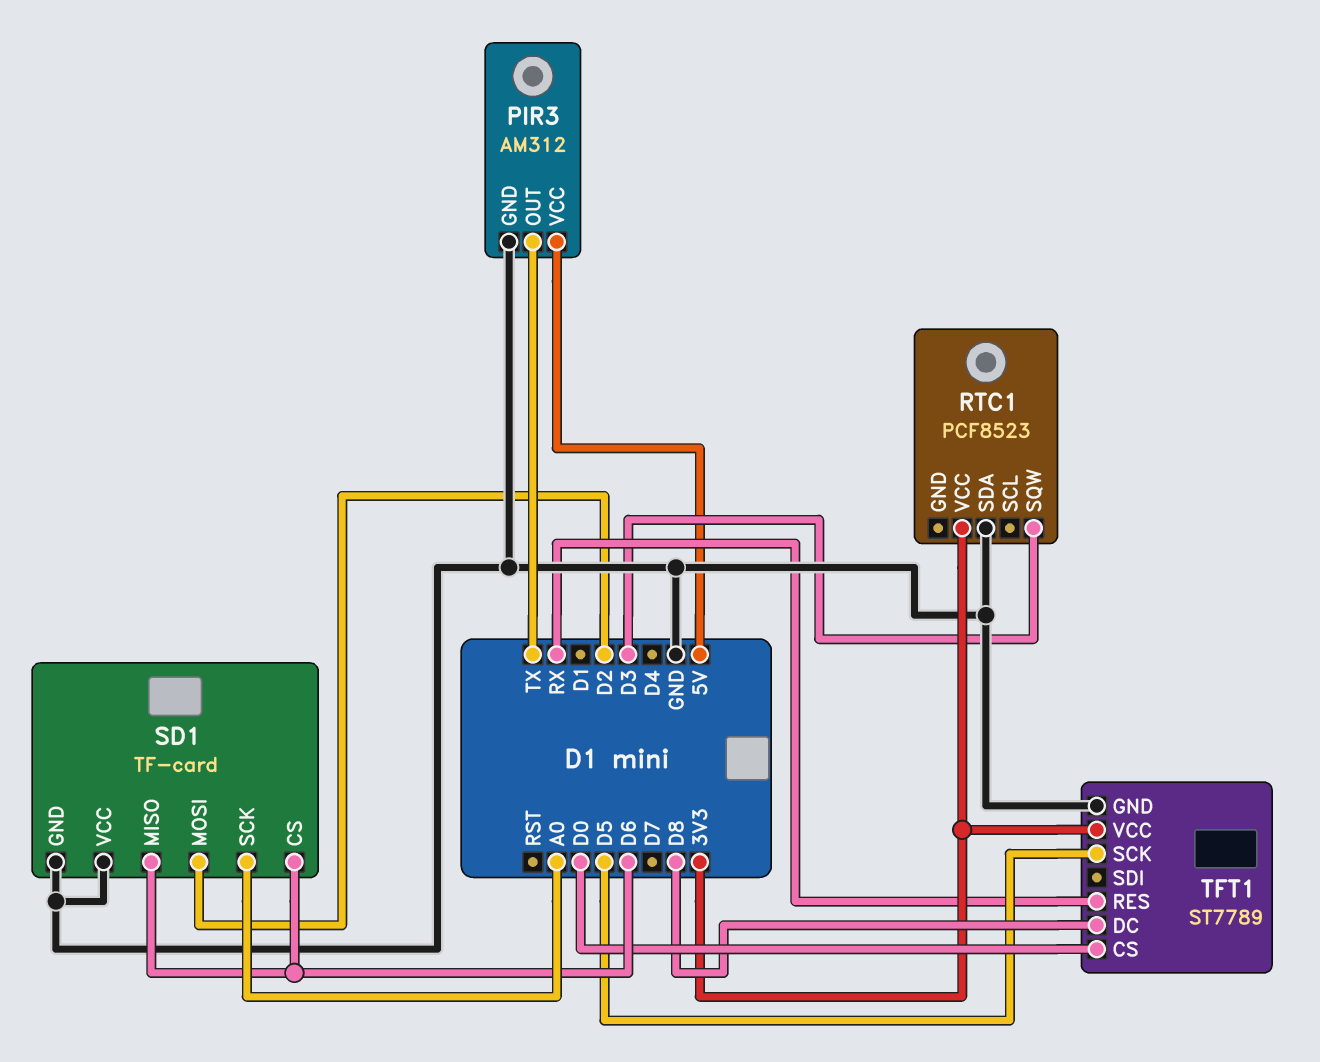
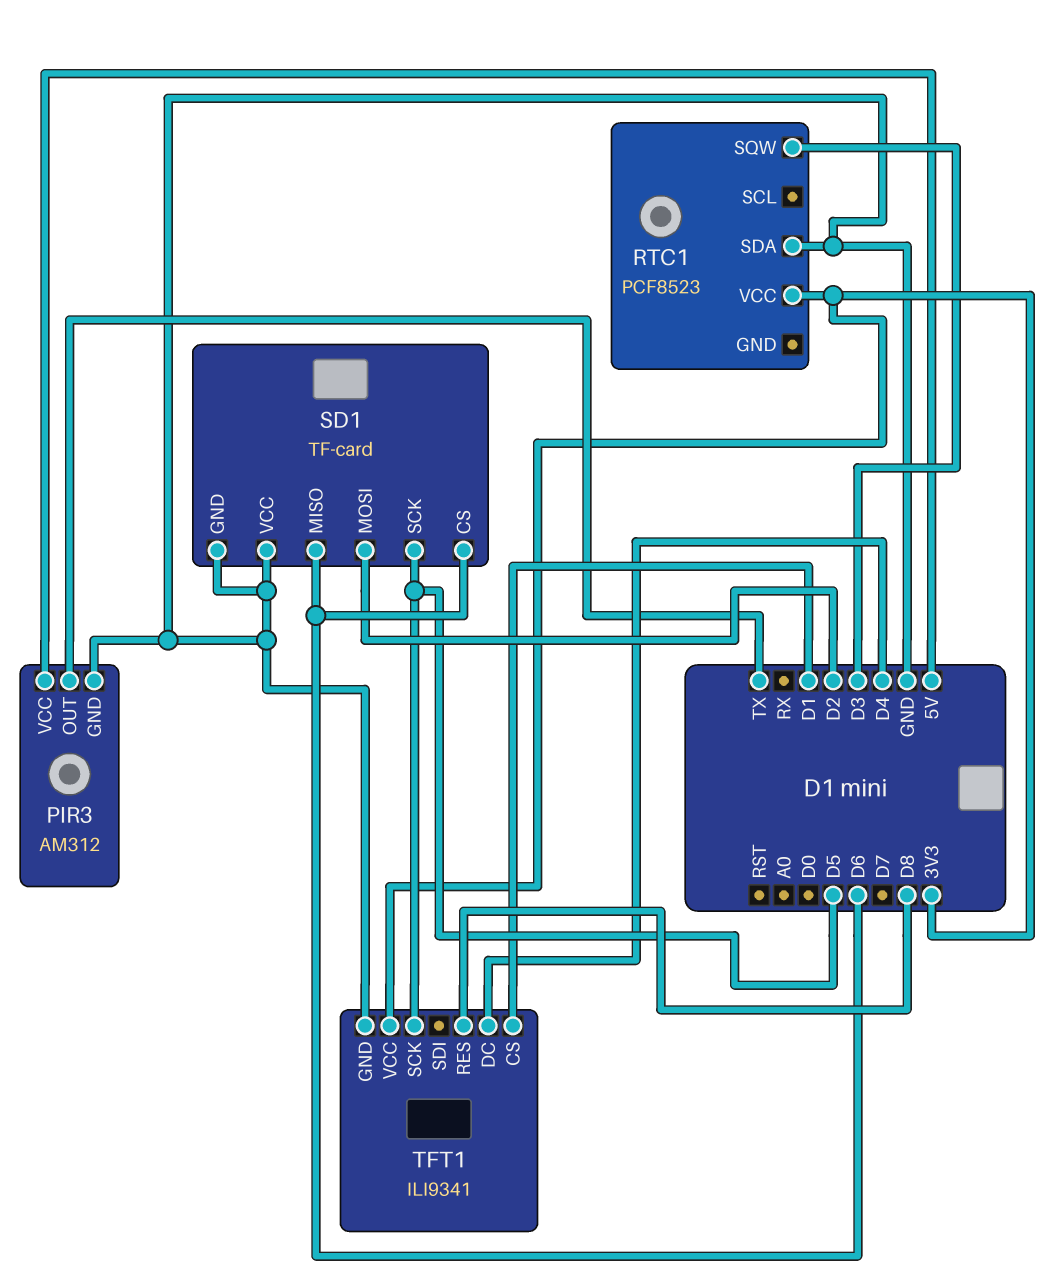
SD1 pin SCK: A0 -> D5
TFT1: ST7789 -> ILI9341
TFT1 pin CS: D0 -> D1
TFT1 pin DC: D8 -> D4
TFT1 pin RES: RX -> D8

